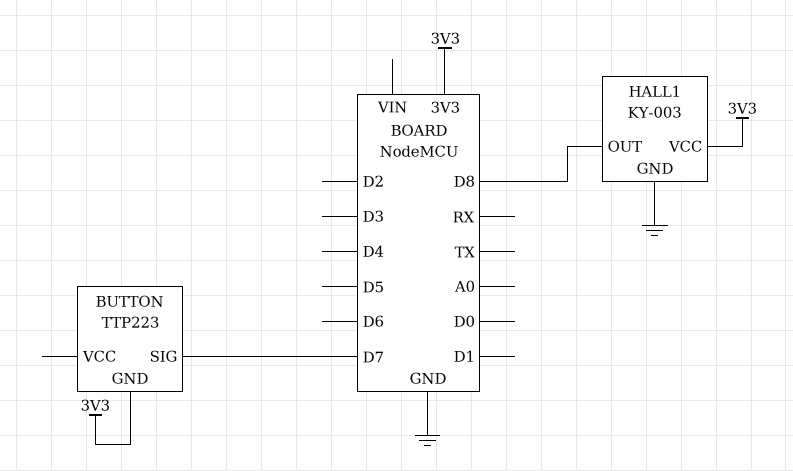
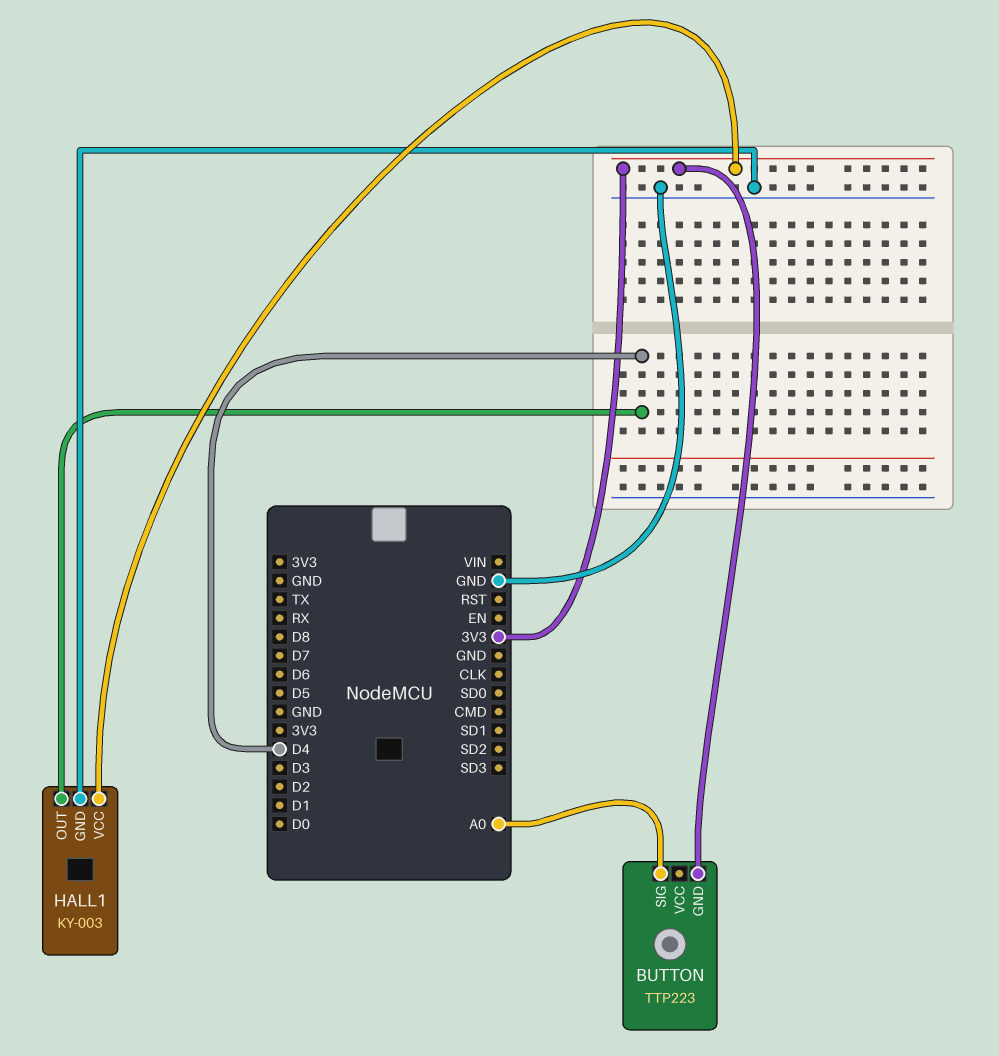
BUTTON pin SIG: D7 -> A0
HALL1 pin OUT: D8 -> D4

